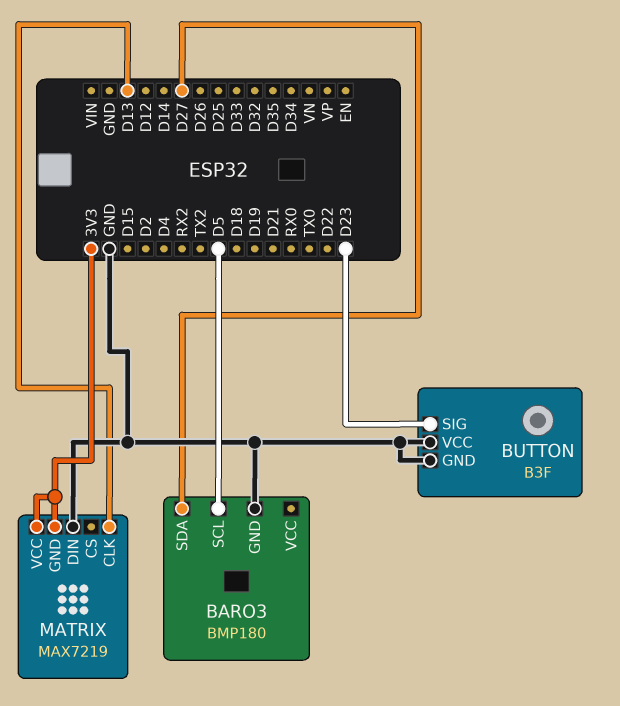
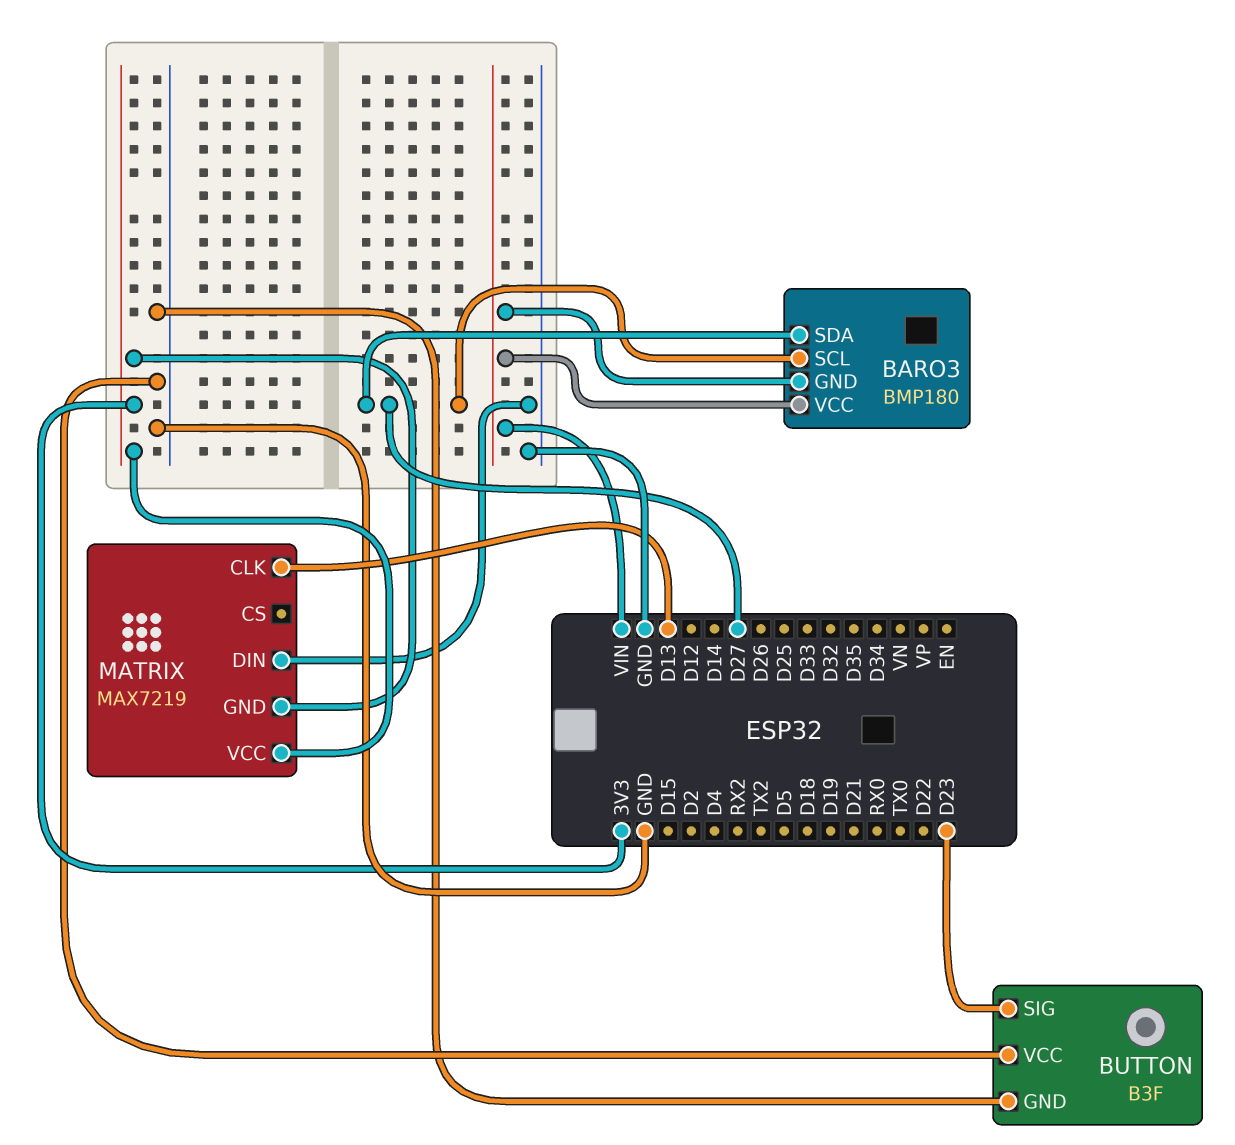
BARO3 pin GND: GND -> VIN
BARO3 pin SCL: D5 -> D27
BARO3 pin VCC: none -> VIN

